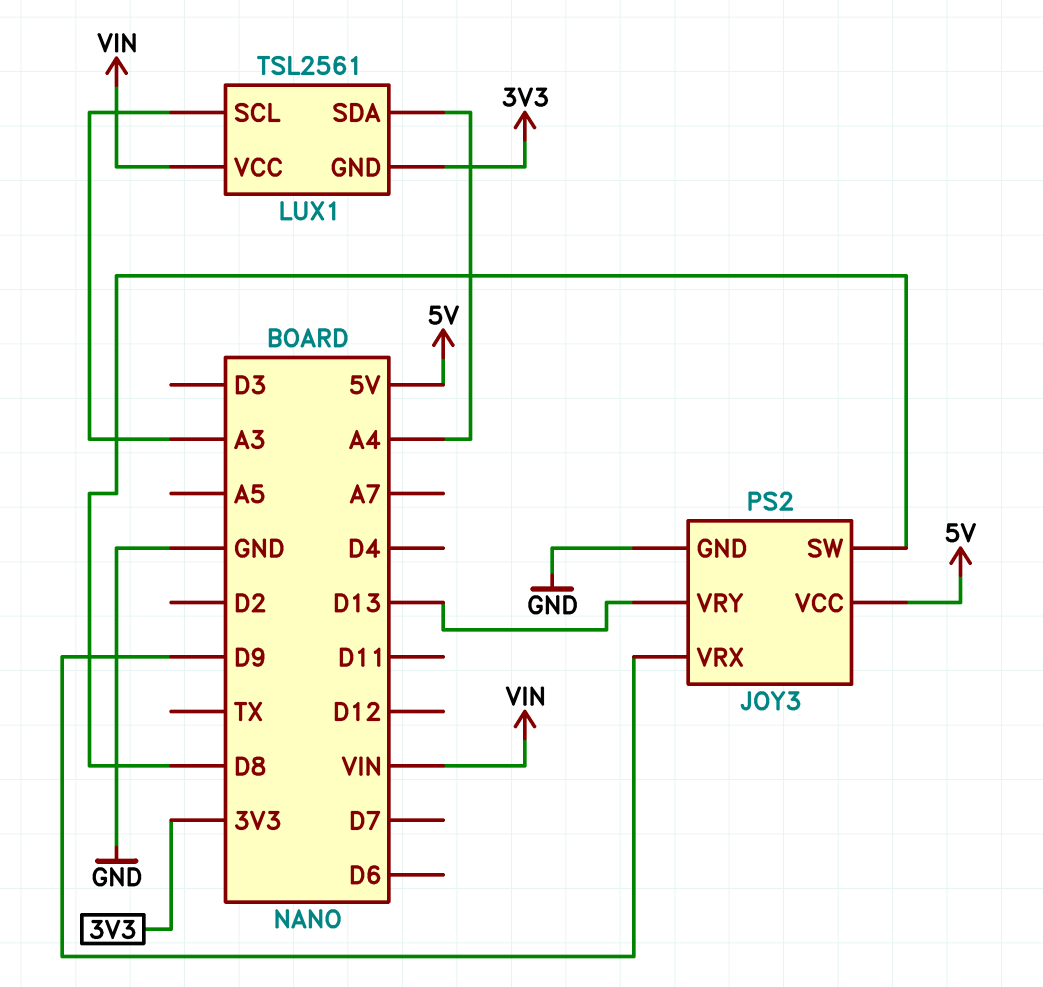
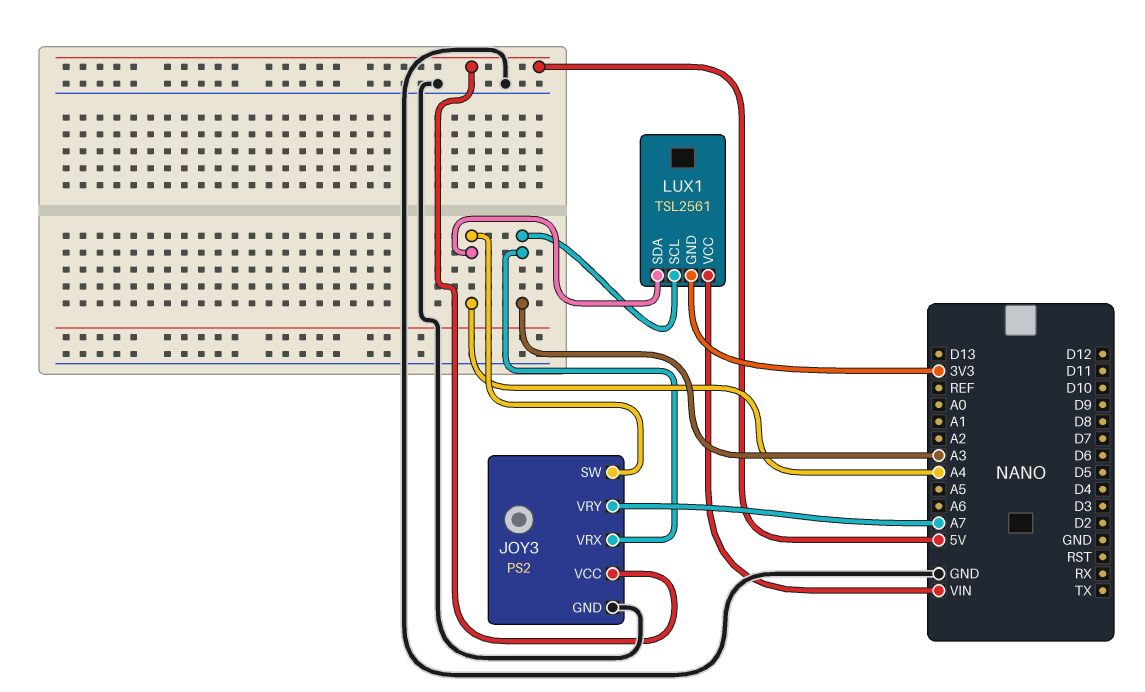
JOY3 pin SW: D8 -> A4
JOY3 pin VRX: D9 -> A3
JOY3 pin VRY: D13 -> A7

